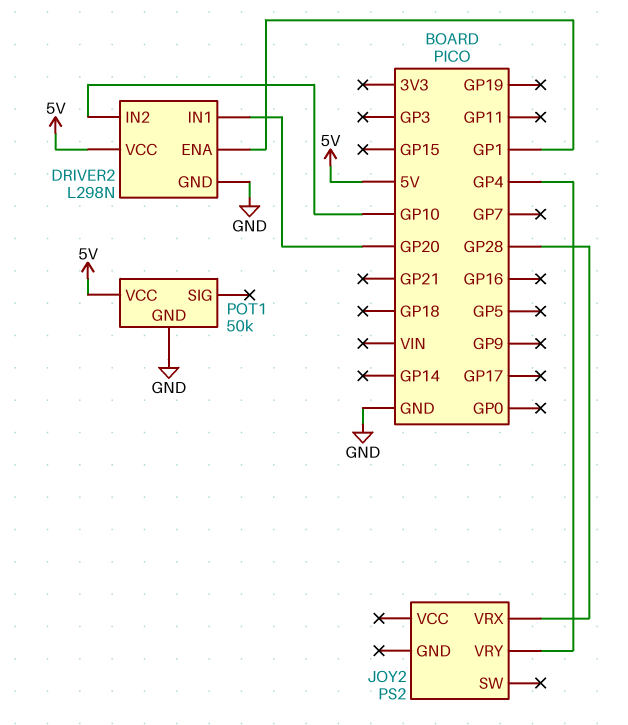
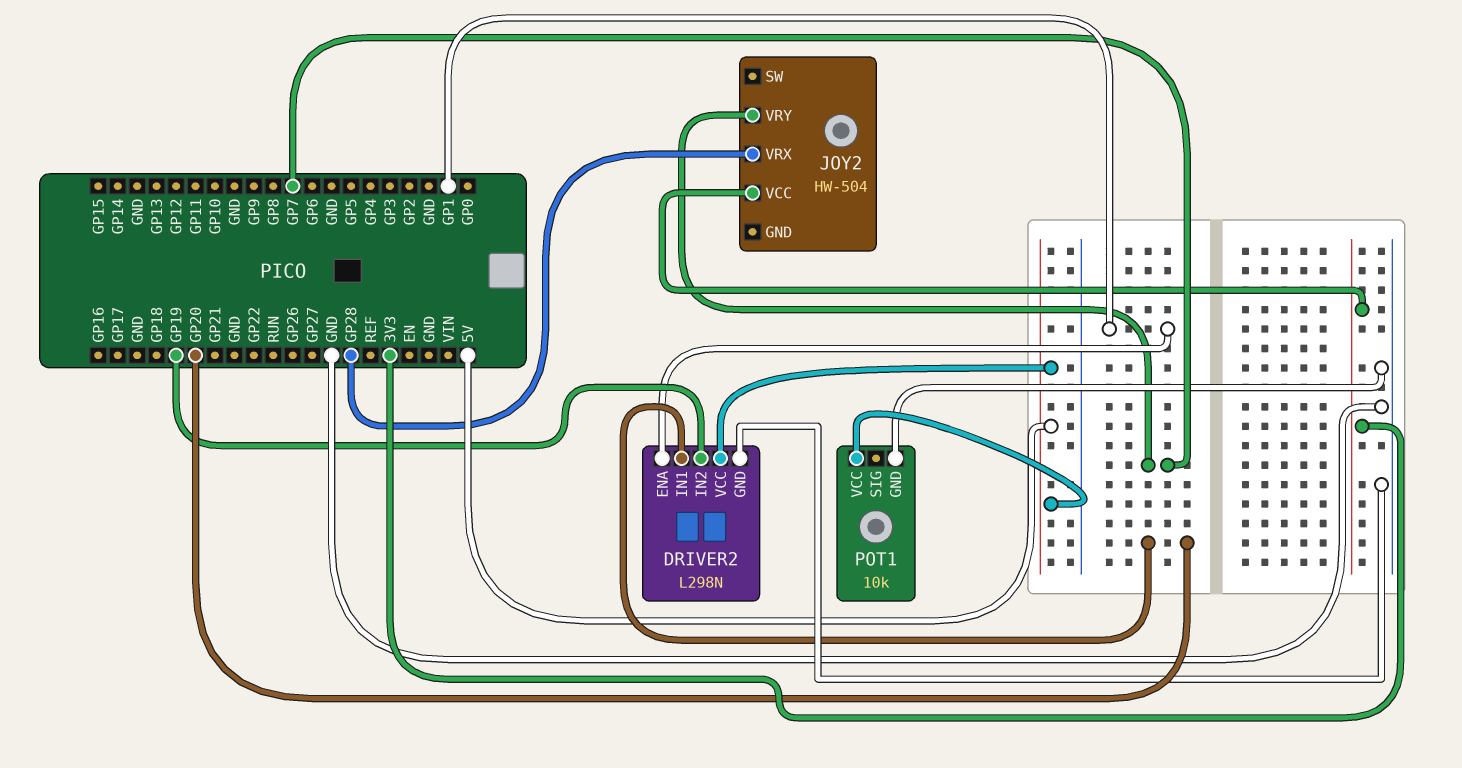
DRIVER2 pin IN2: GP10 -> GP19
JOY2: PS2 -> HW-504
JOY2 pin VCC: none -> 3V3
JOY2 pin VRY: GP4 -> GP7
POT1: 50k -> 10k

